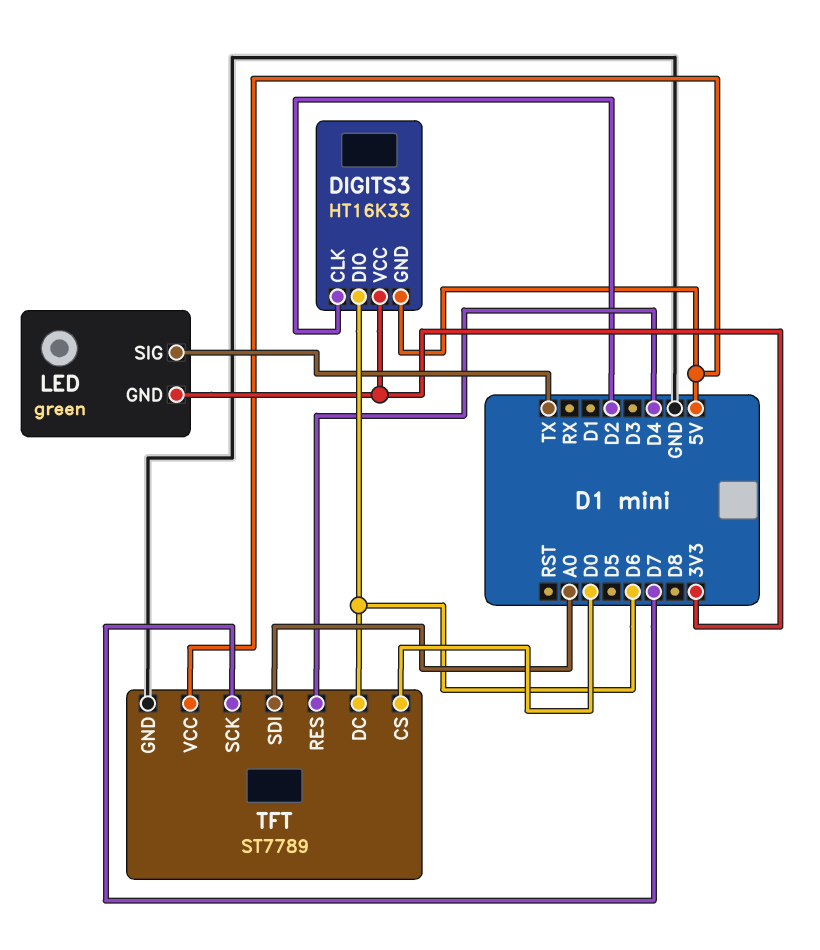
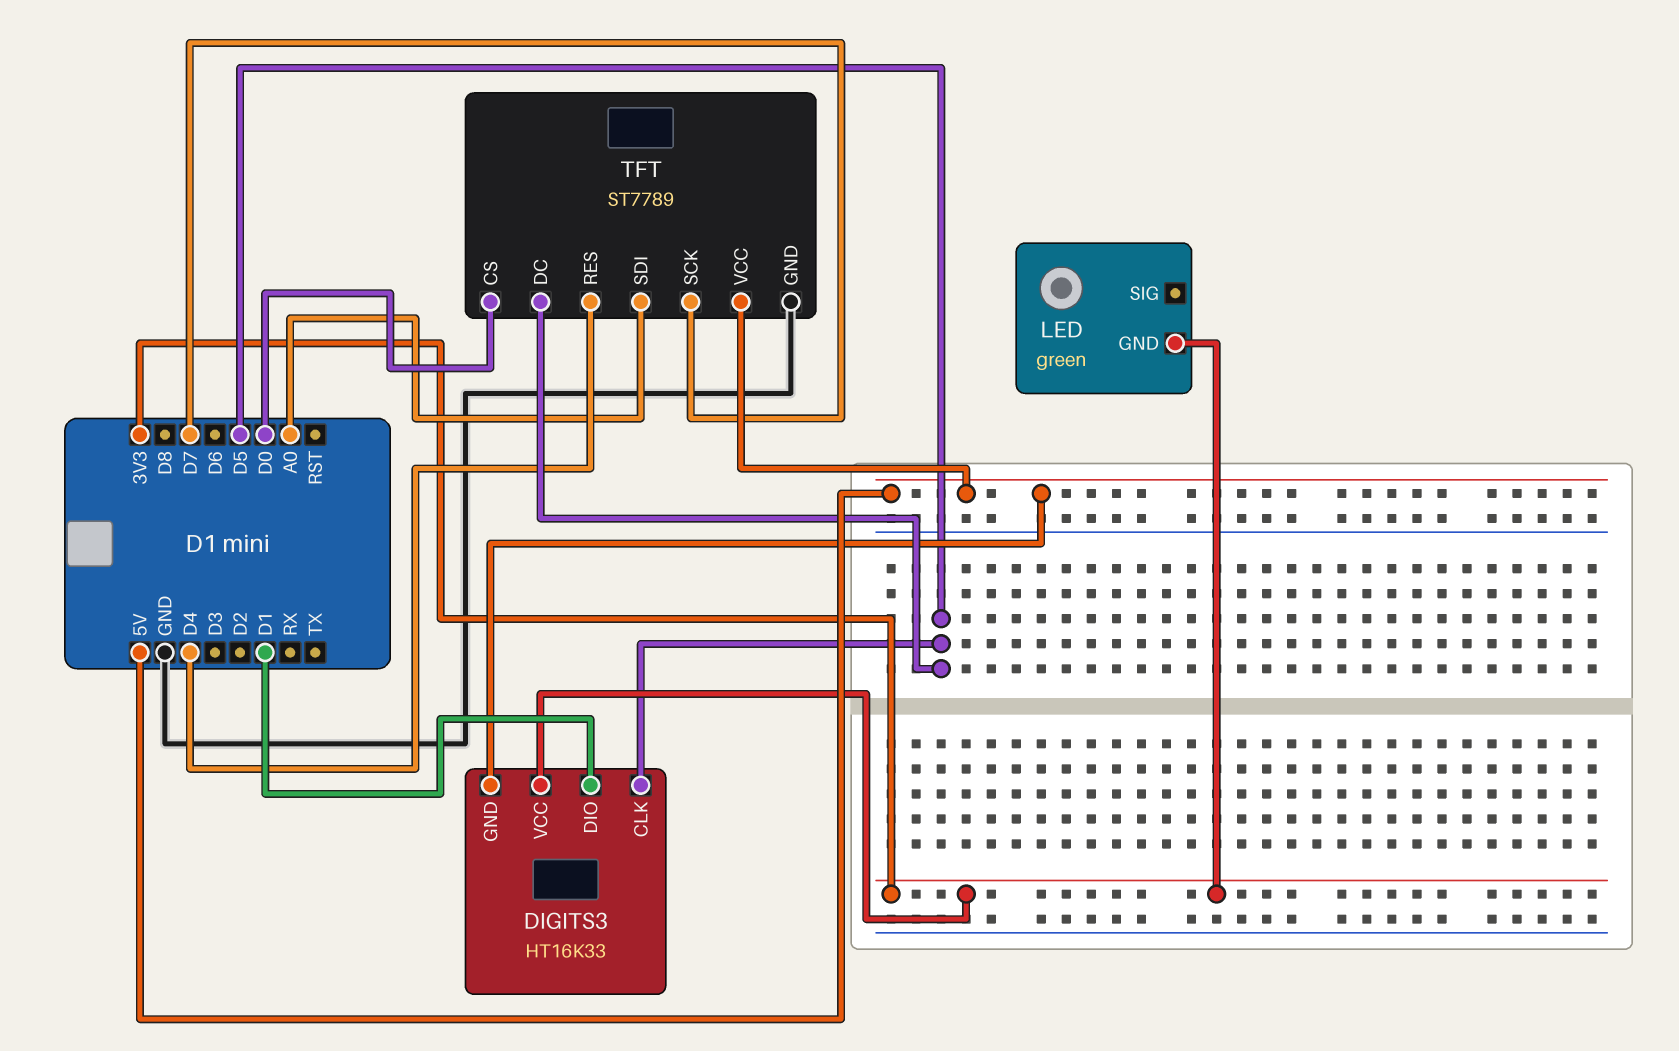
DIGITS3 pin CLK: D2 -> D5
DIGITS3 pin DIO: D6 -> D1
LED pin SIG: TX -> none
TFT pin DC: D6 -> D5

